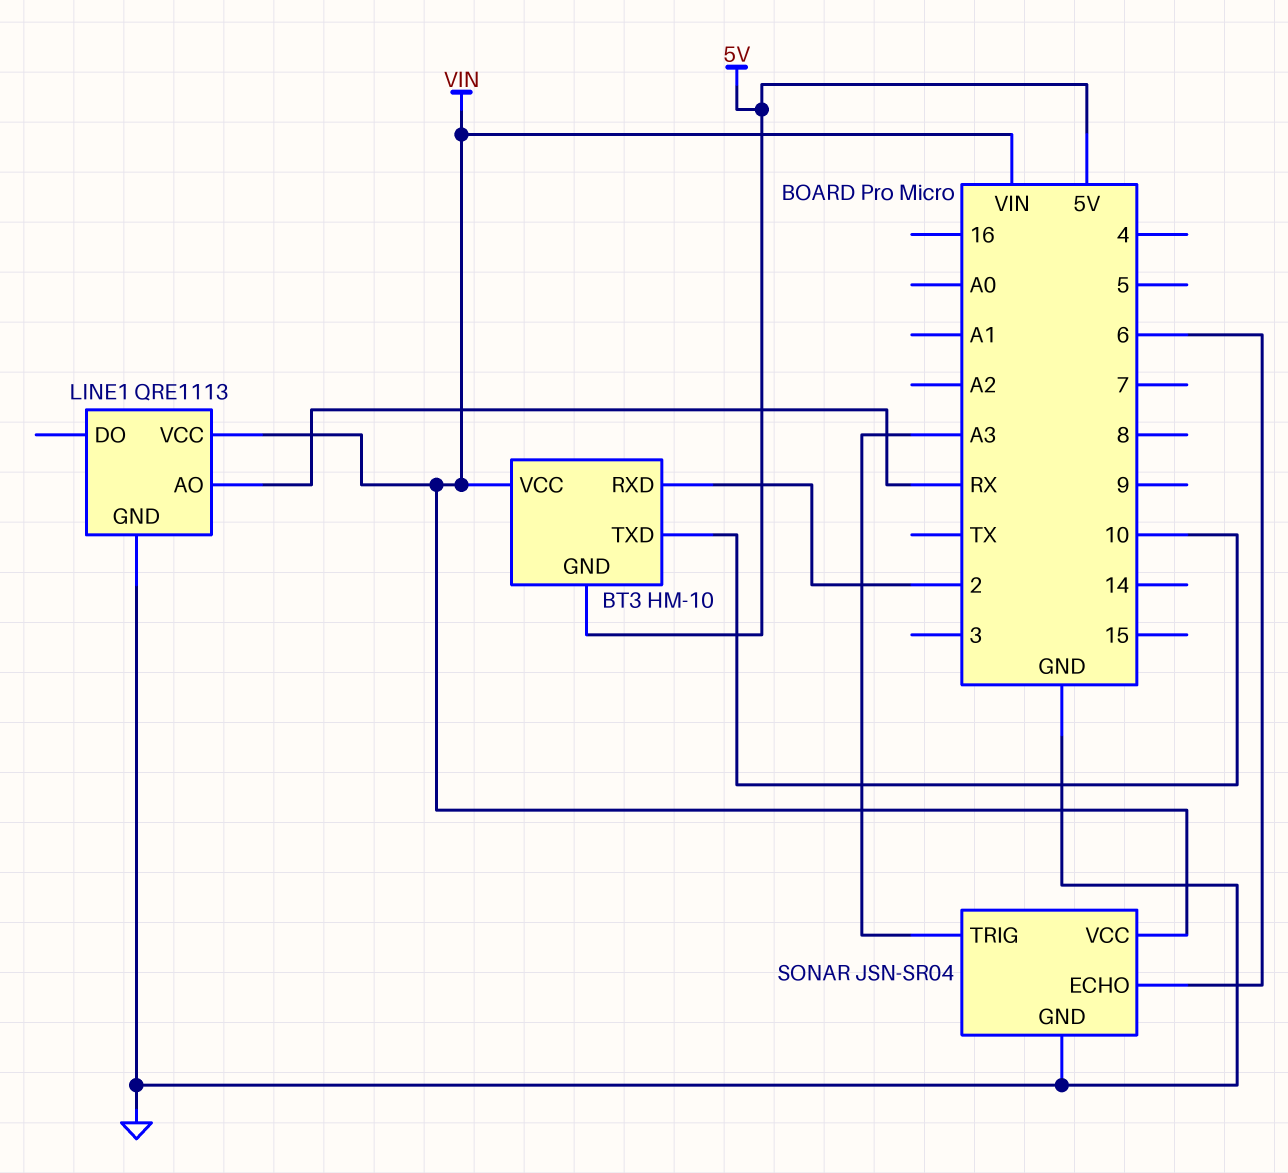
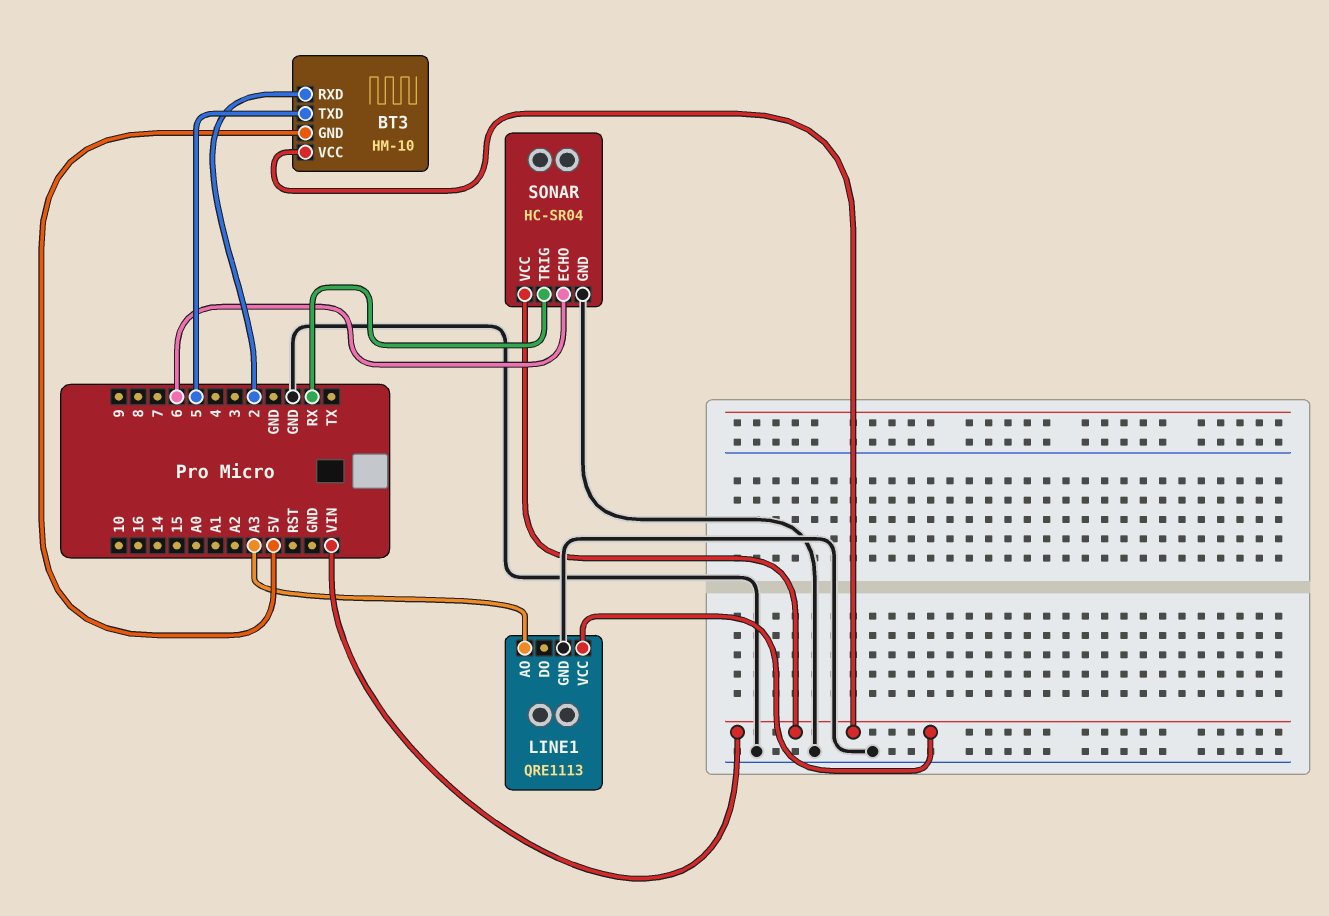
BT3 pin TXD: 10 -> 5
LINE1 pin AO: RX -> A3
SONAR: JSN-SR04 -> HC-SR04
SONAR pin TRIG: A3 -> RX

